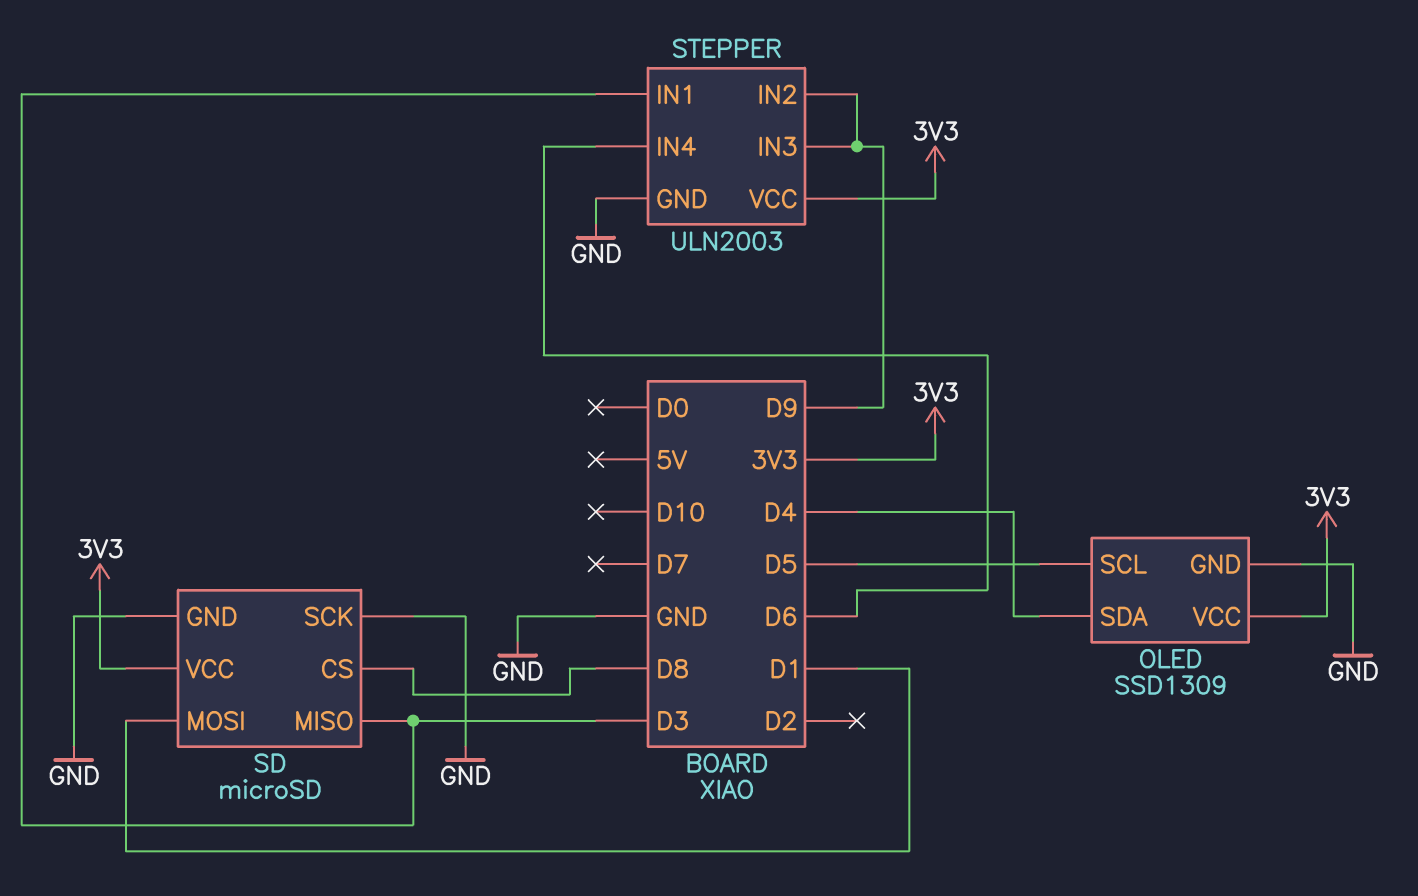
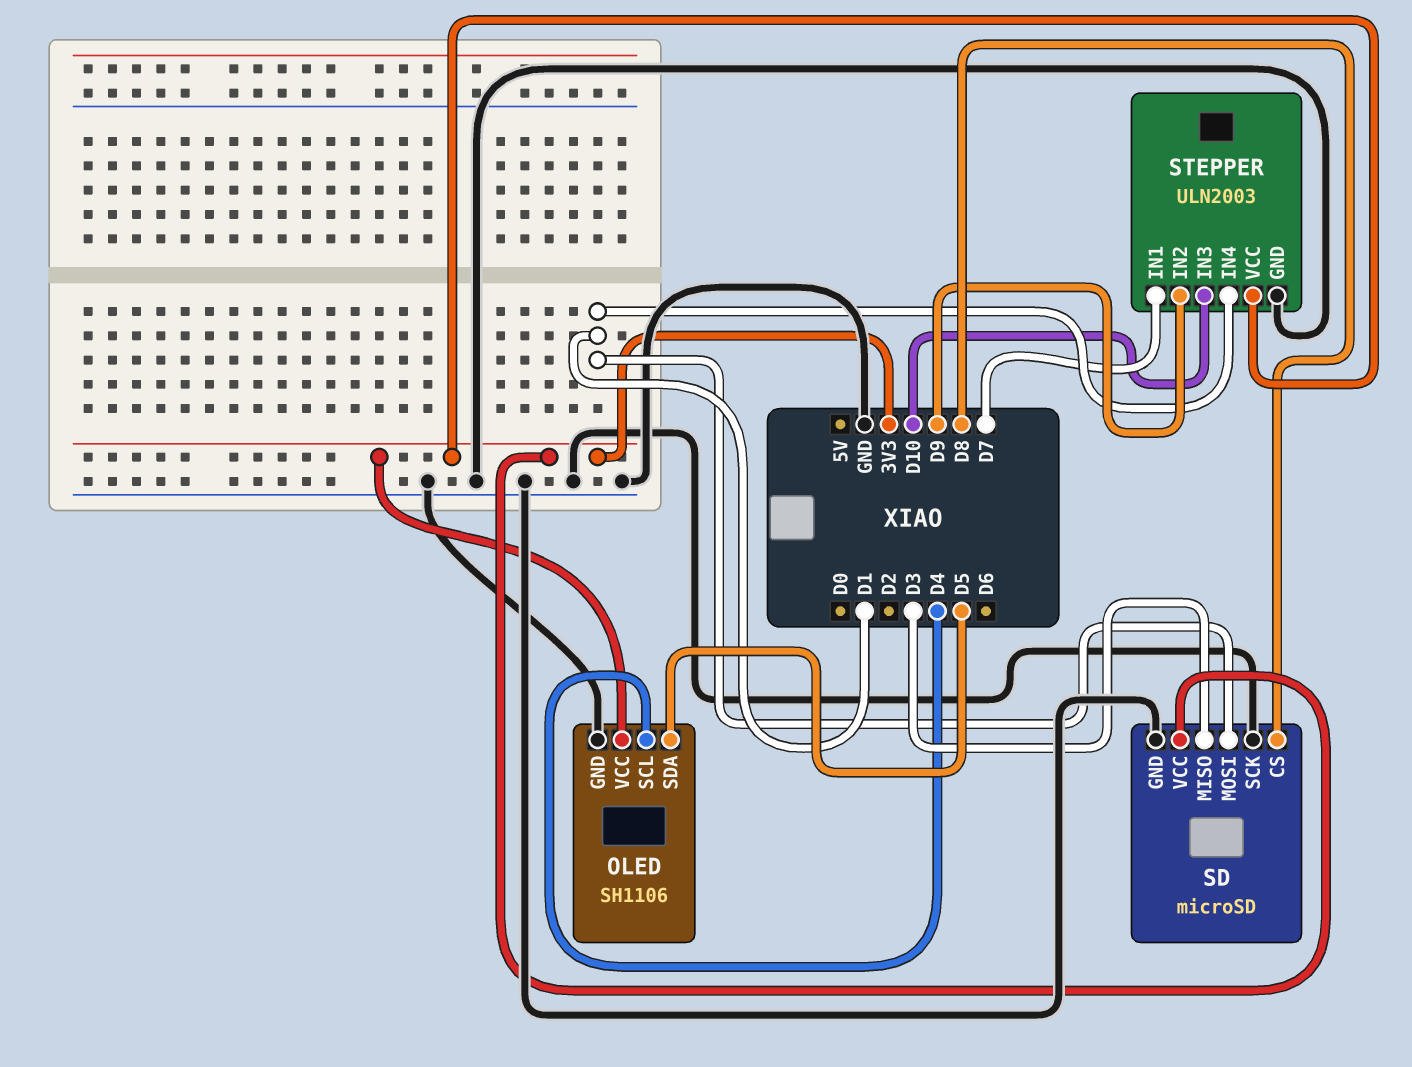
OLED: SSD1309 -> SH1106
OLED pin SCL: D5 -> D4
OLED pin SDA: D4 -> D5
STEPPER pin IN1: D3 -> D7
STEPPER pin IN3: D9 -> D10
STEPPER pin IN4: D6 -> D1

